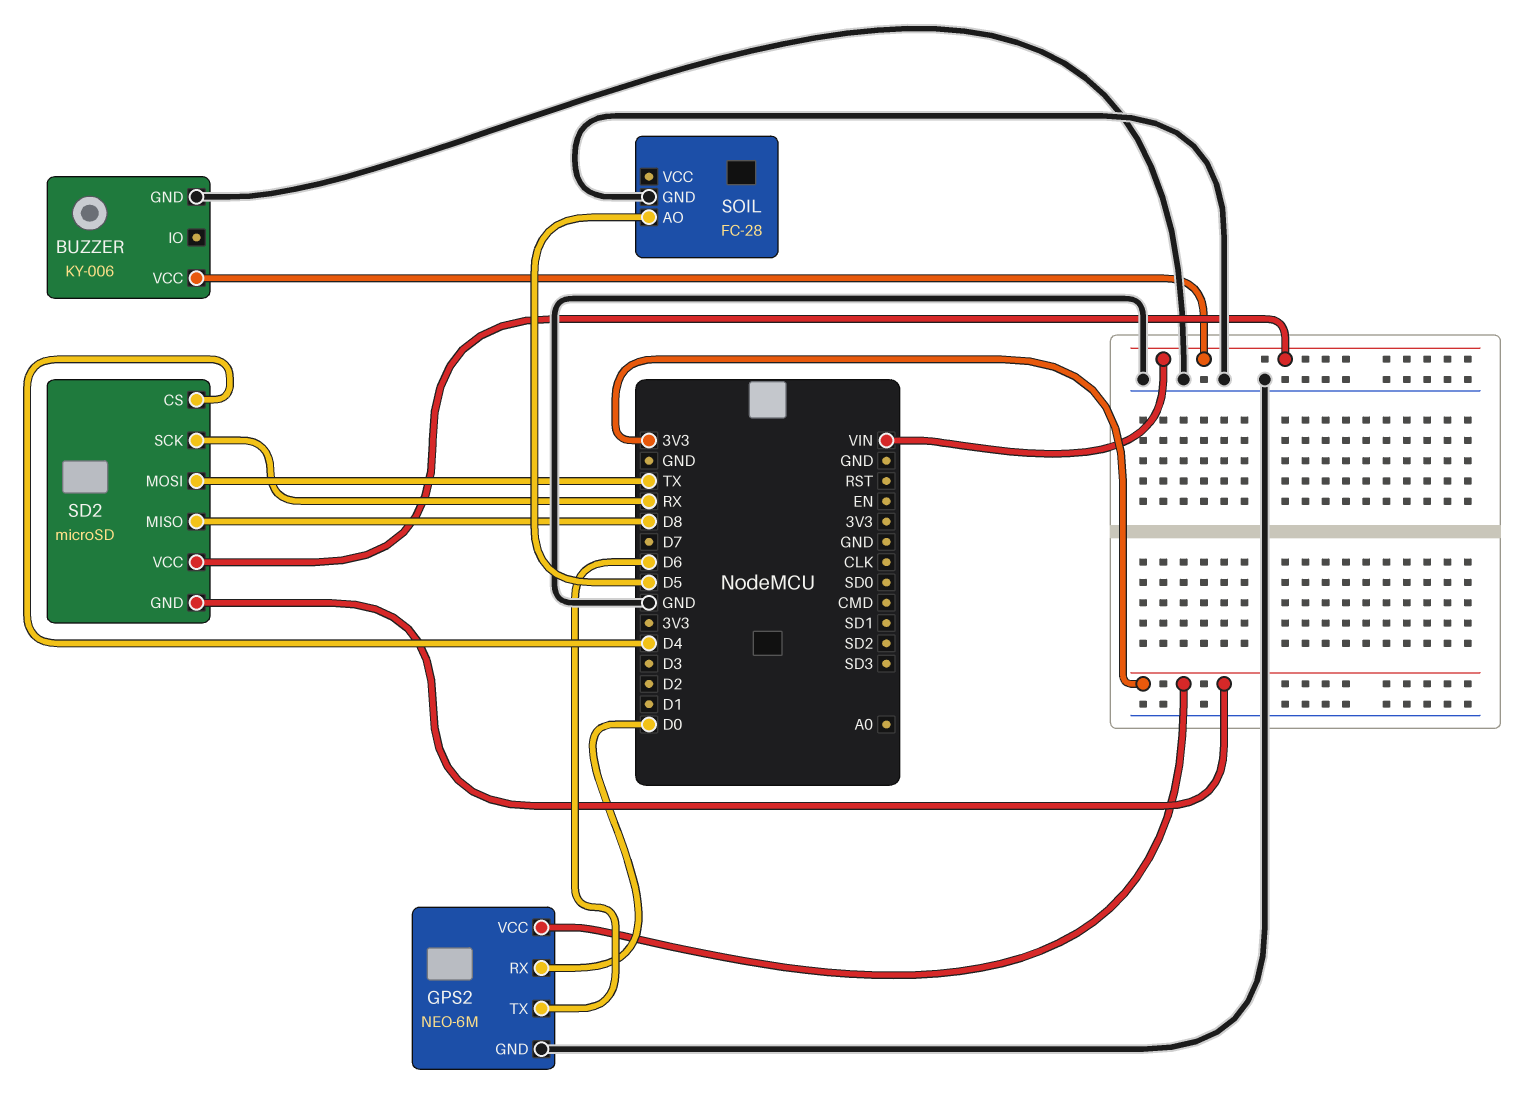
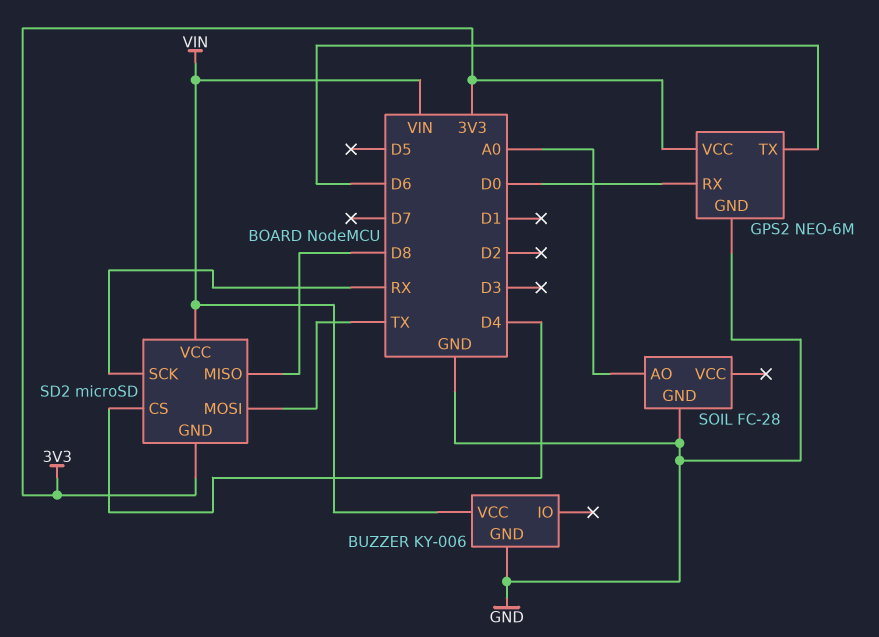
SOIL pin AO: D5 -> A0

